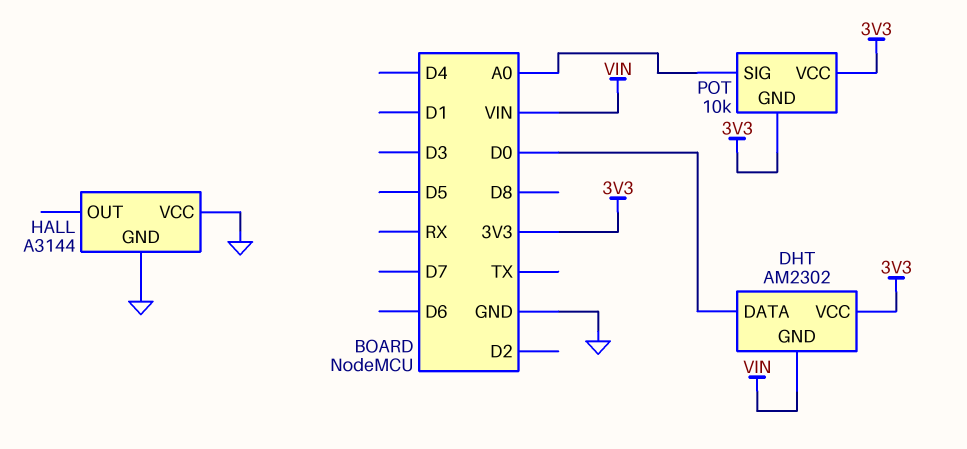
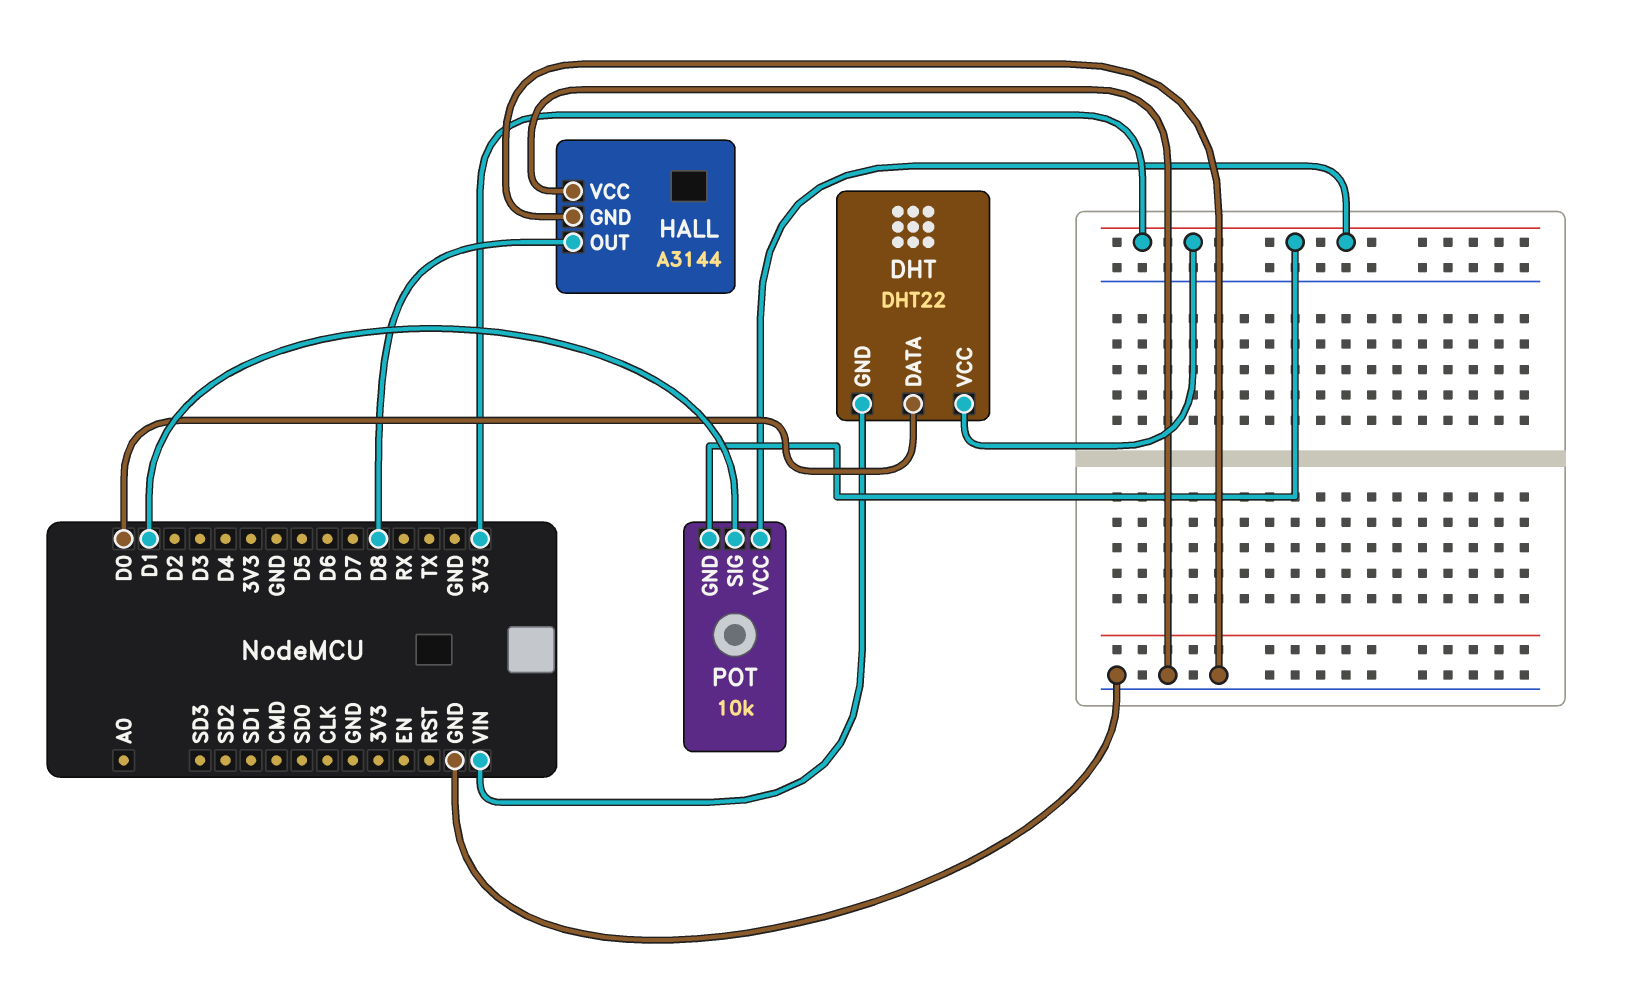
DHT: AM2302 -> DHT22
HALL pin OUT: none -> D8
POT pin SIG: A0 -> D1

